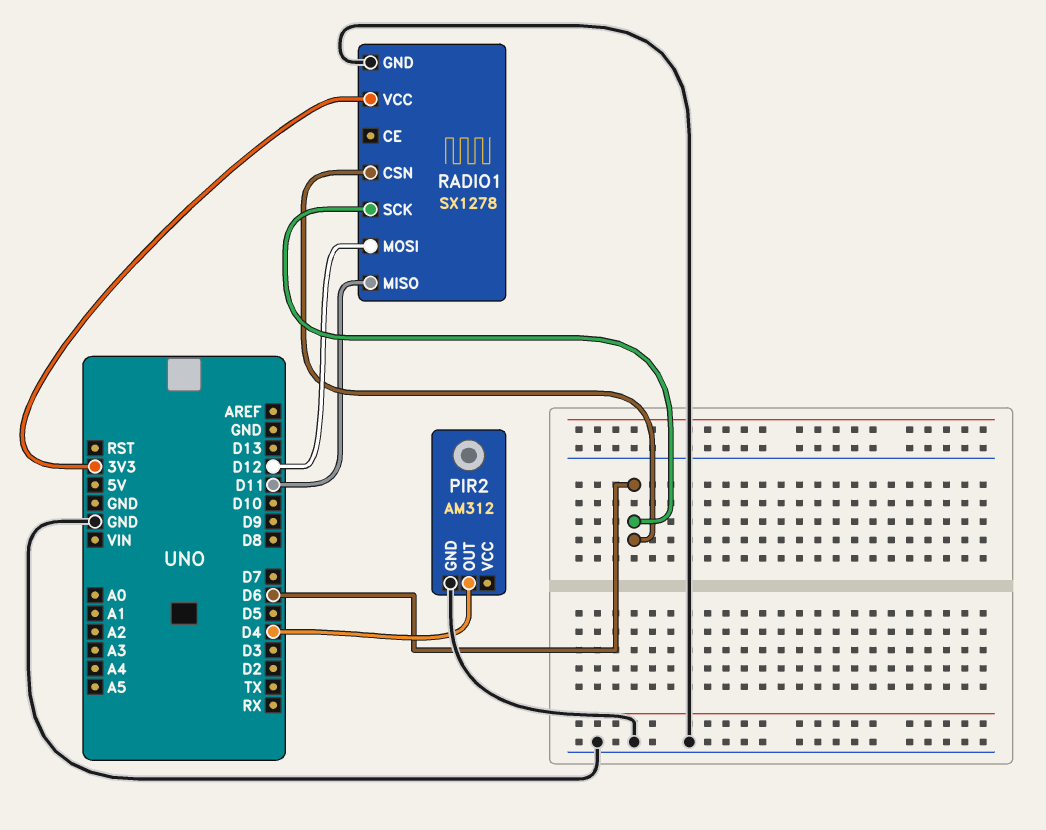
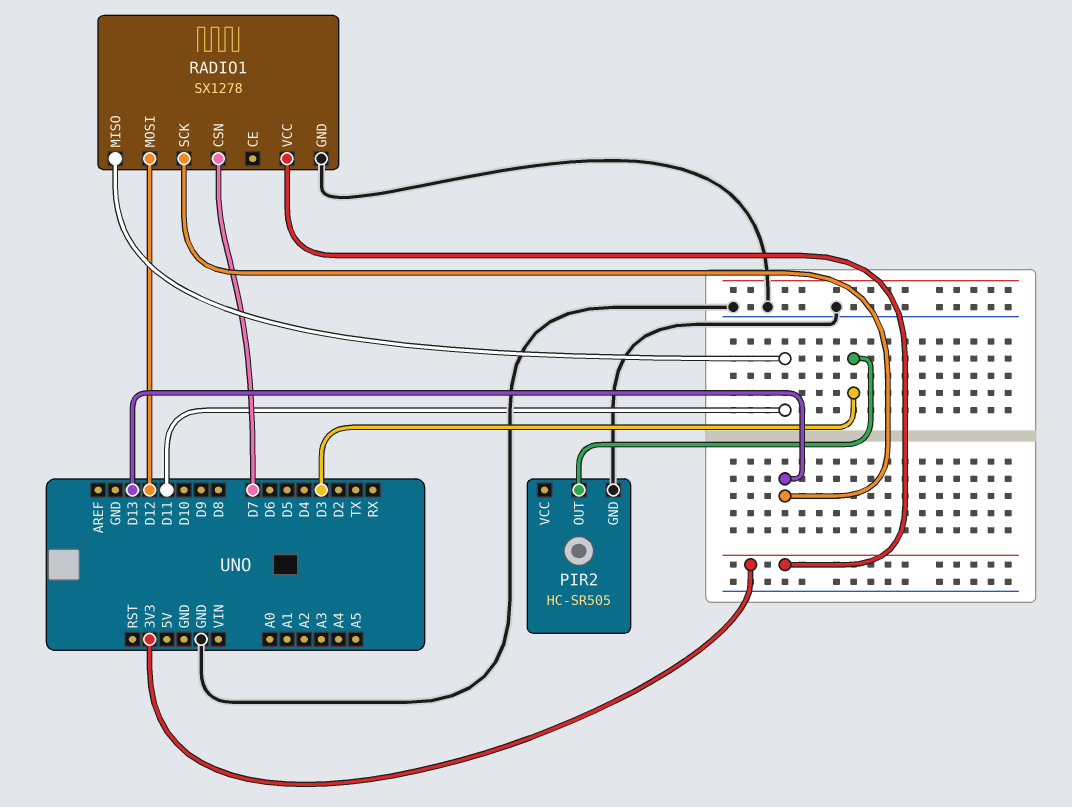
PIR2: AM312 -> HC-SR505
PIR2 pin OUT: D4 -> D3
RADIO1 pin CSN: D6 -> D7
RADIO1 pin SCK: D6 -> D13

